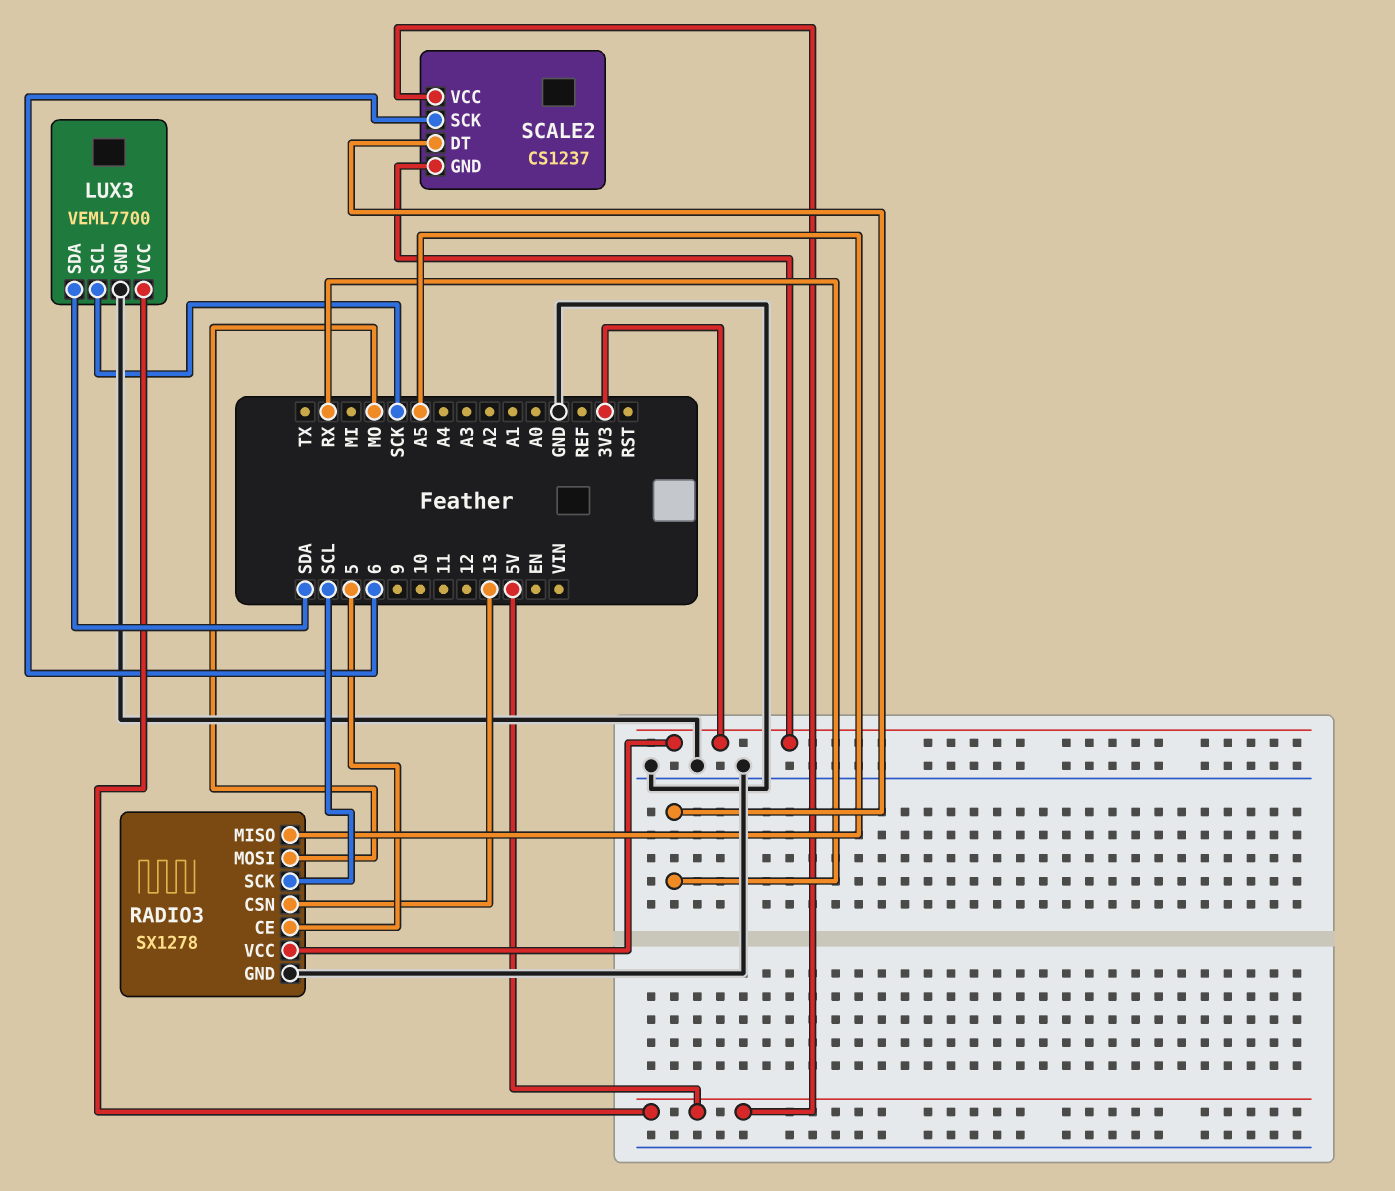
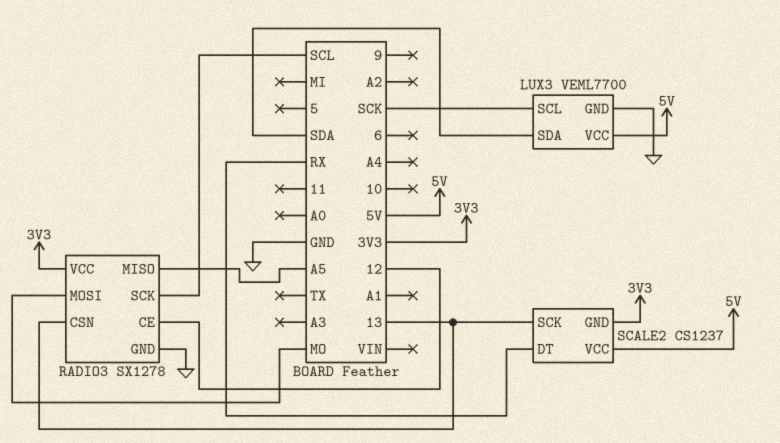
RADIO3 pin CE: 5 -> 12
SCALE2 pin SCK: 6 -> 13

